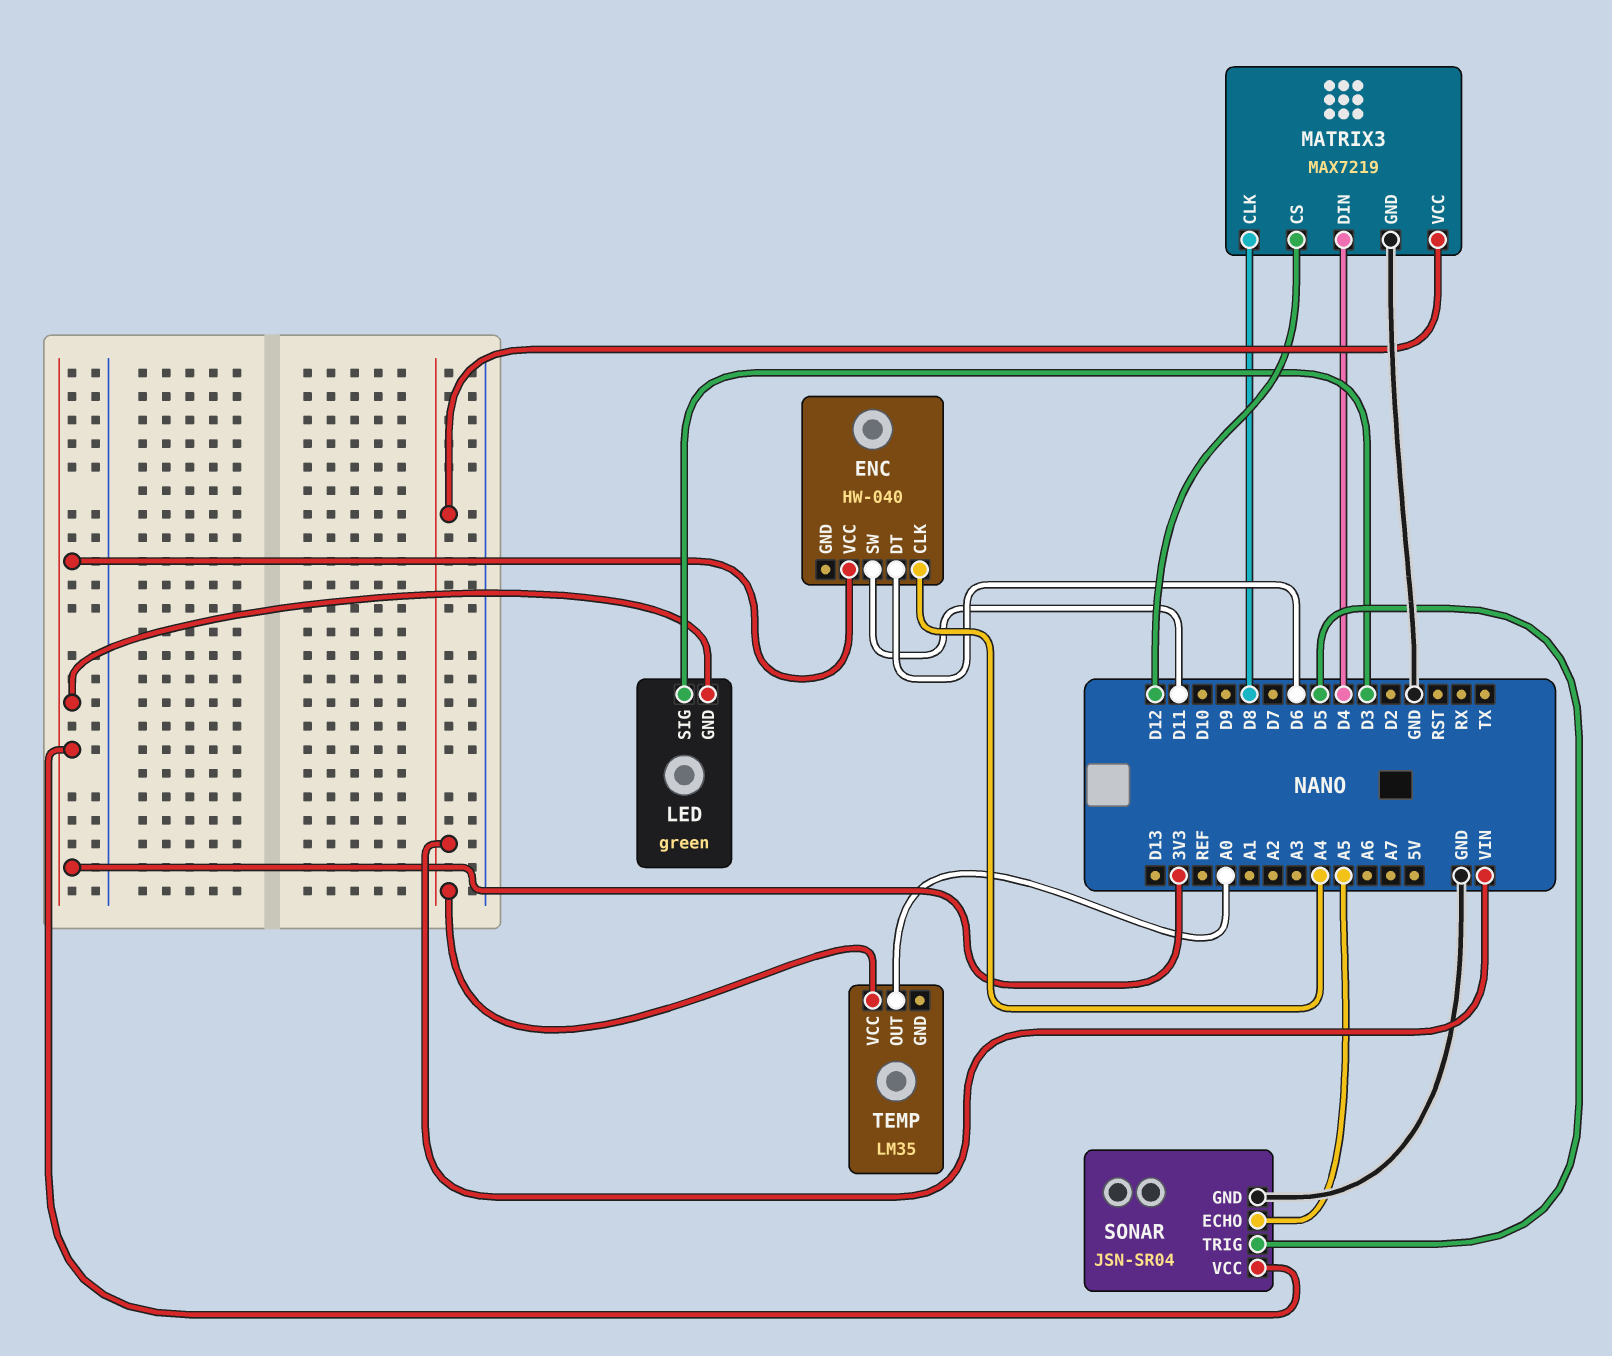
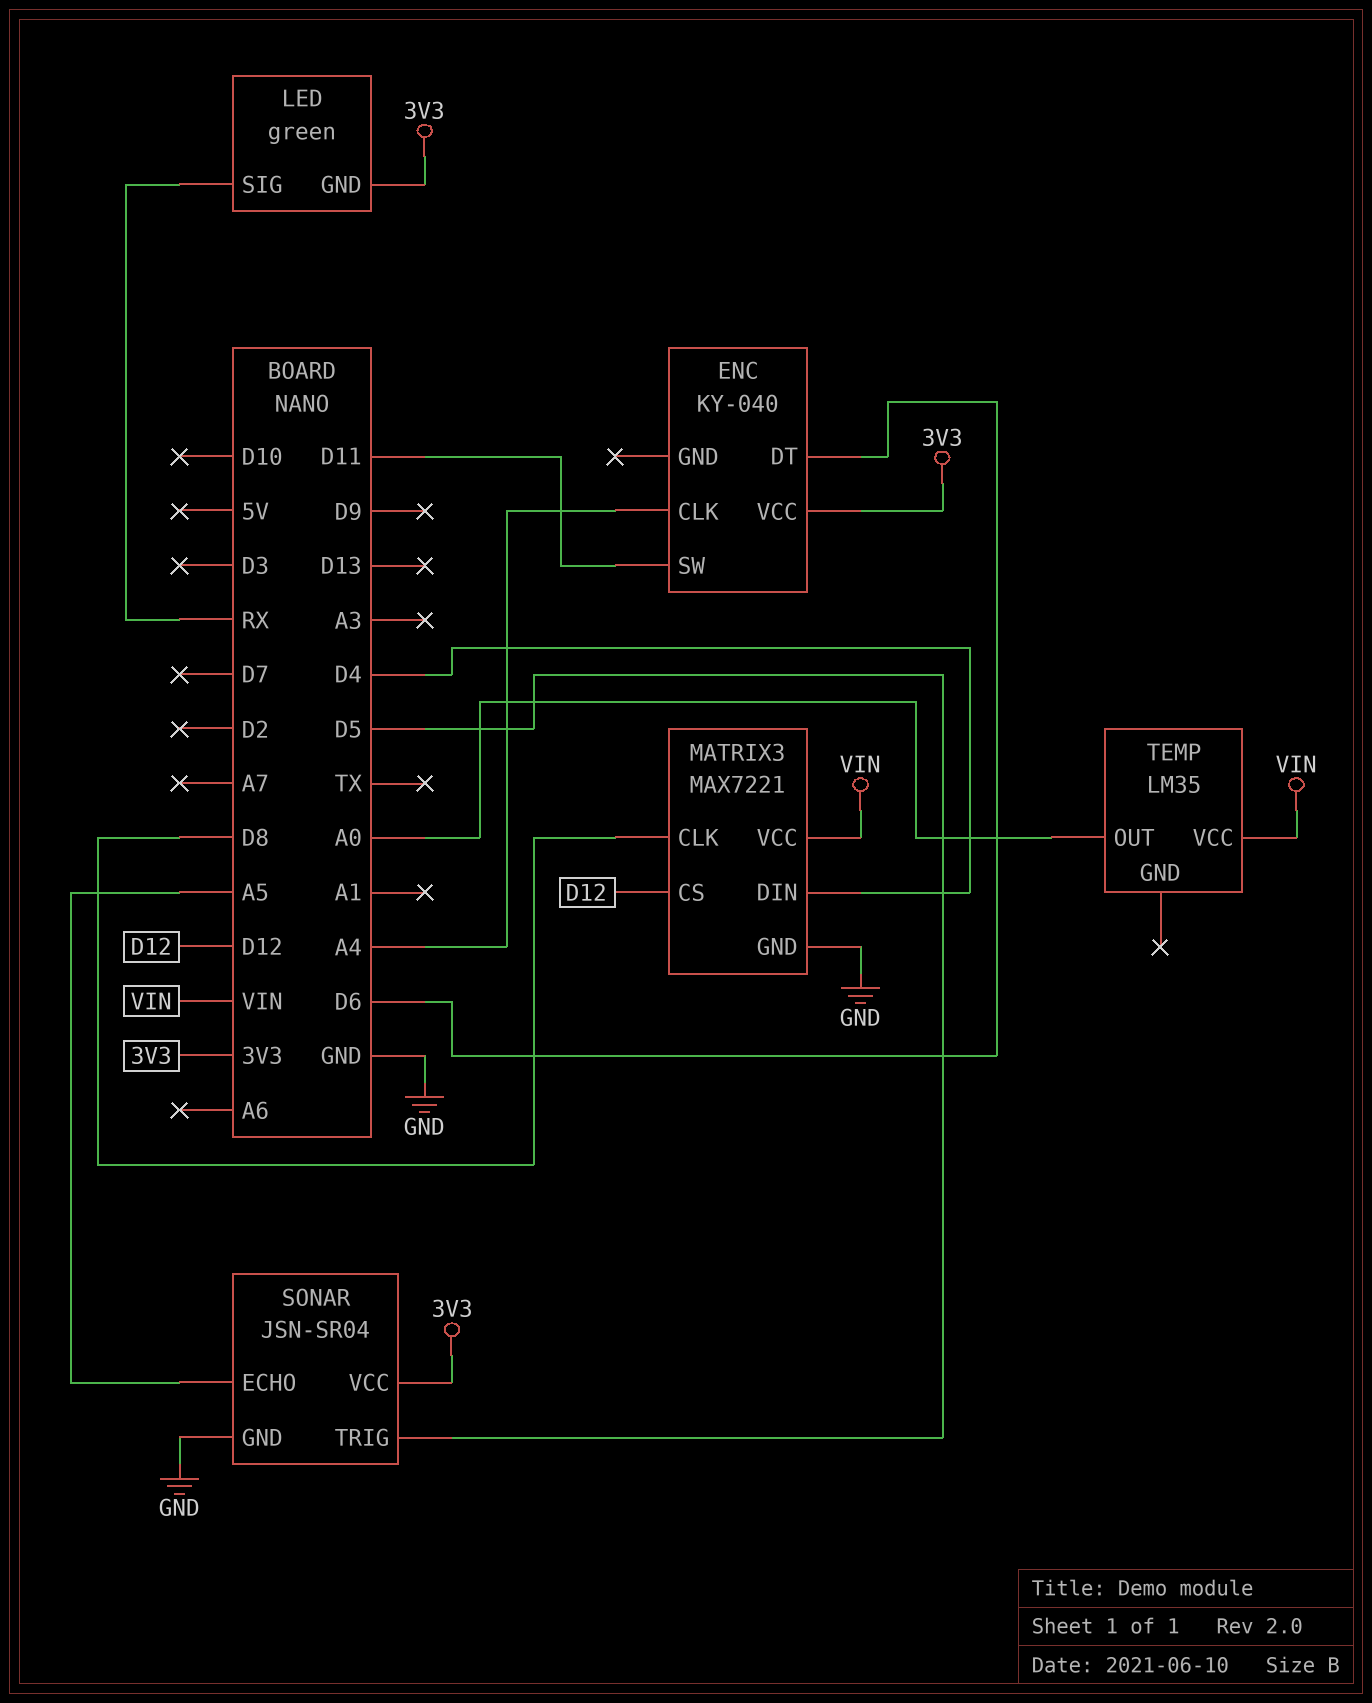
ENC: HW-040 -> KY-040
LED pin SIG: D3 -> RX
MATRIX3: MAX7219 -> MAX7221

